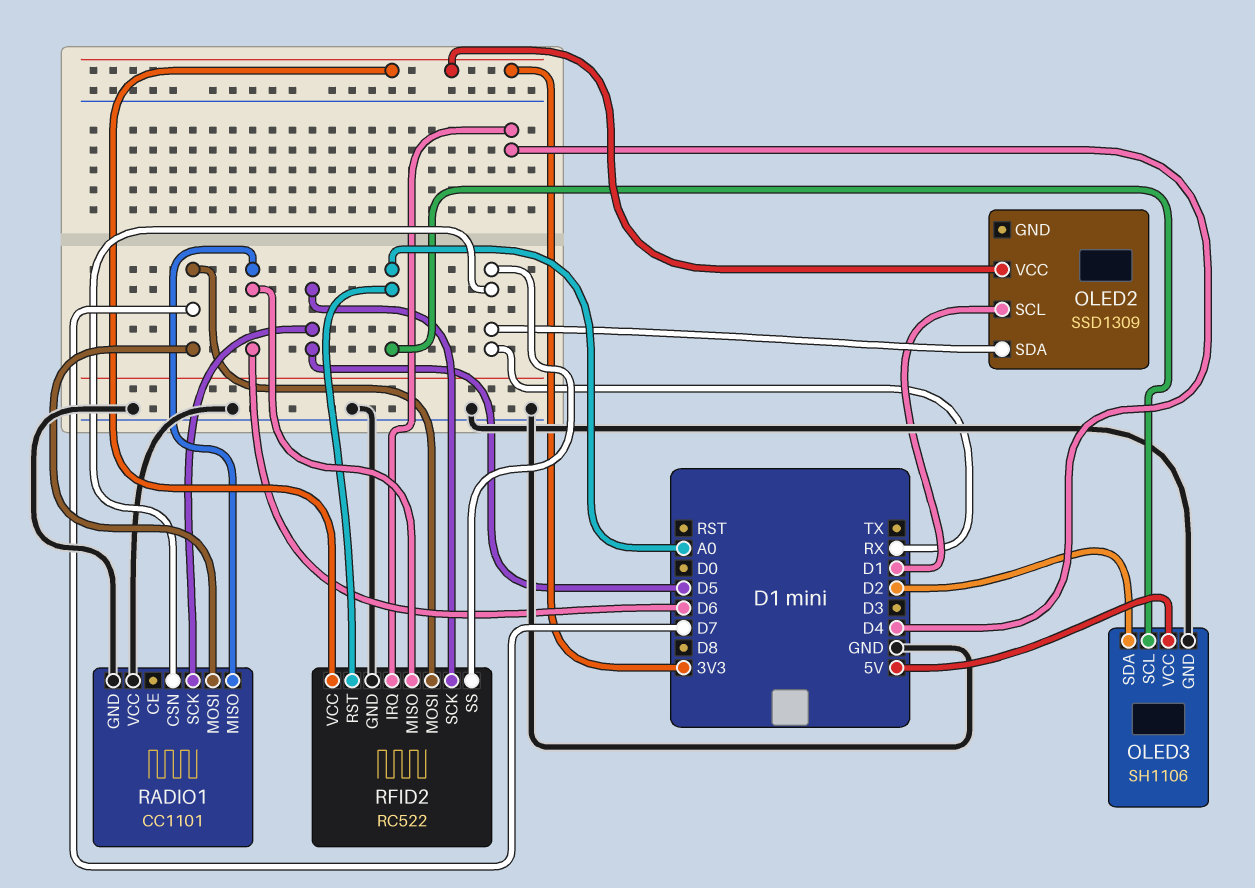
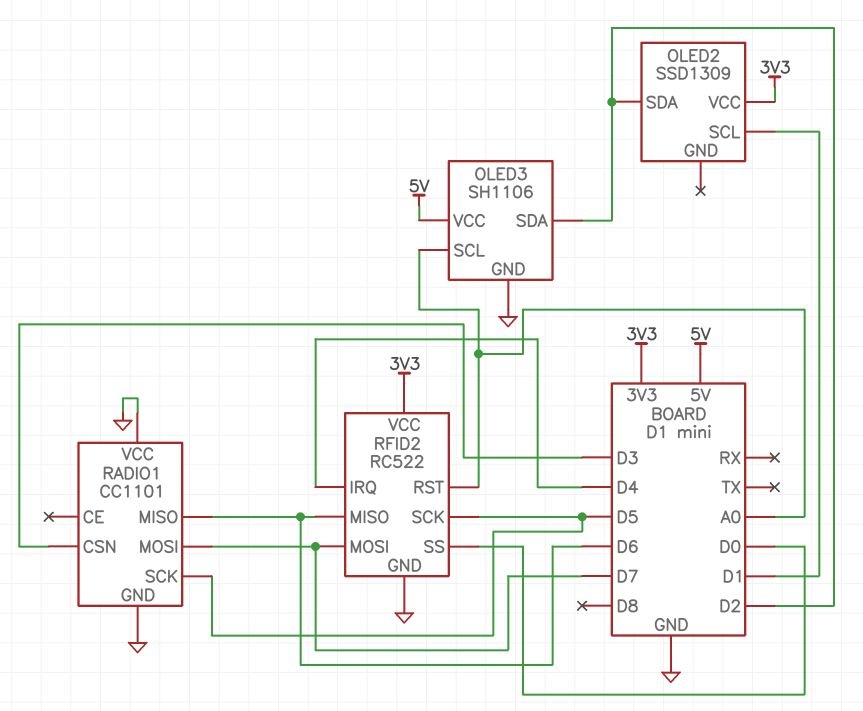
OLED2 pin SDA: RX -> D2
RADIO1 pin CSN: RX -> D3
RFID2 pin SS: RX -> D0

